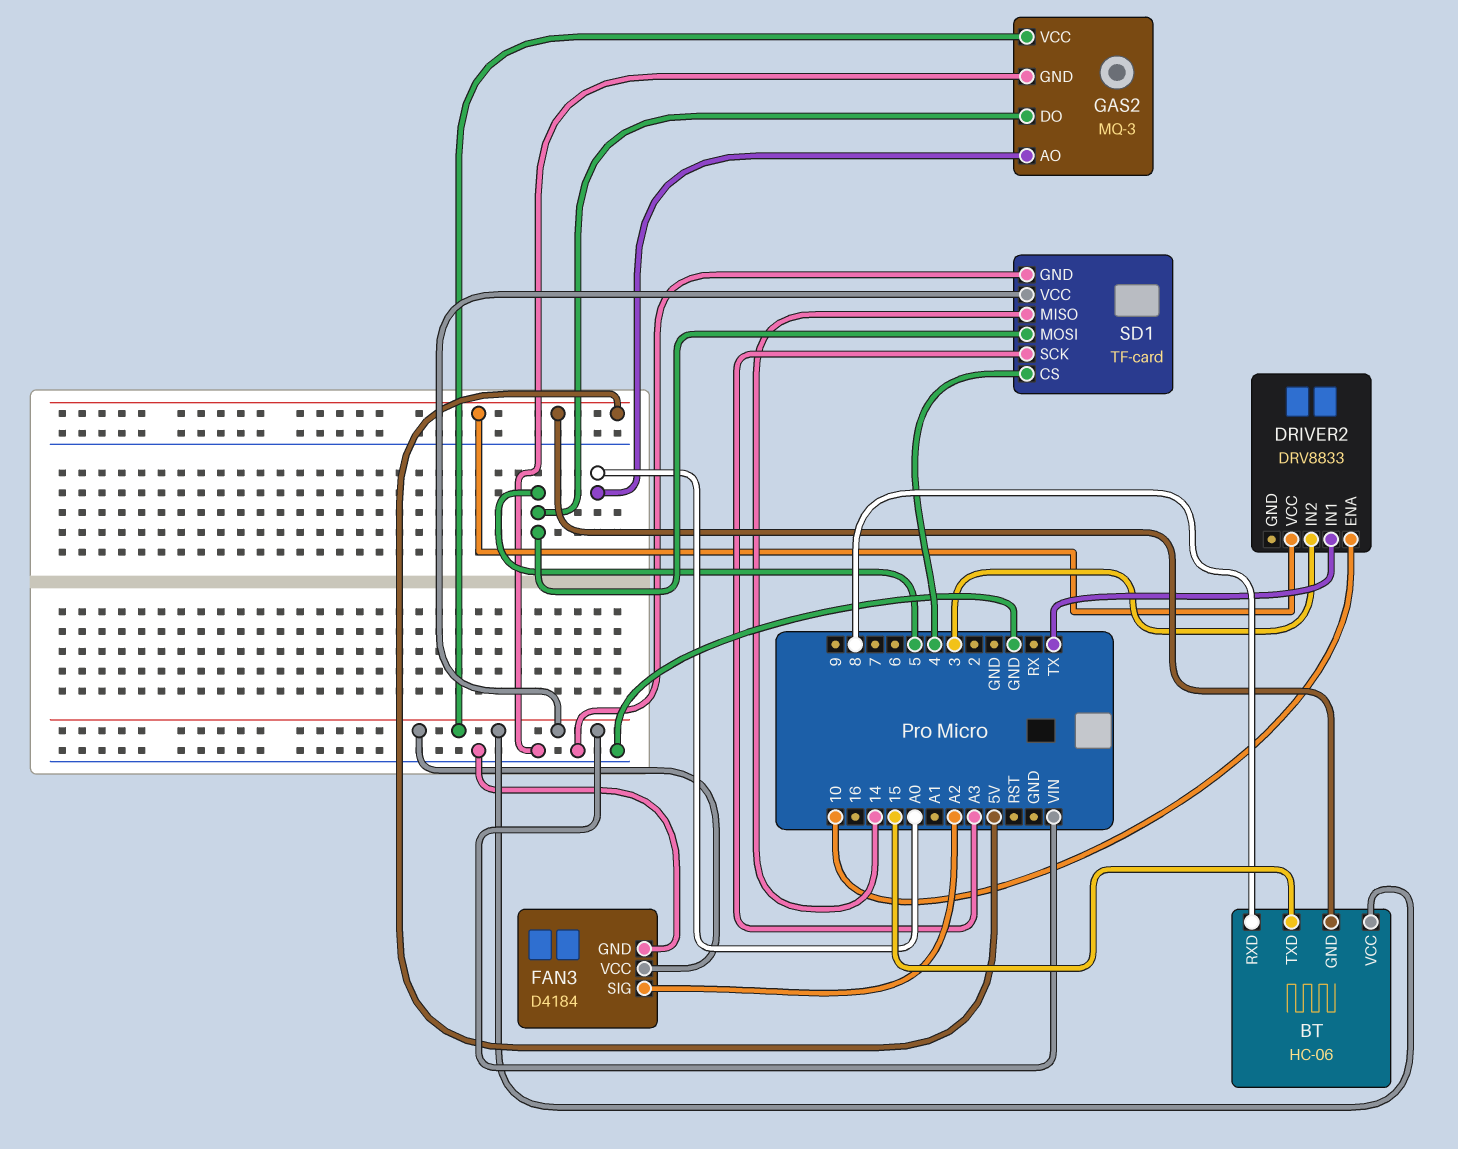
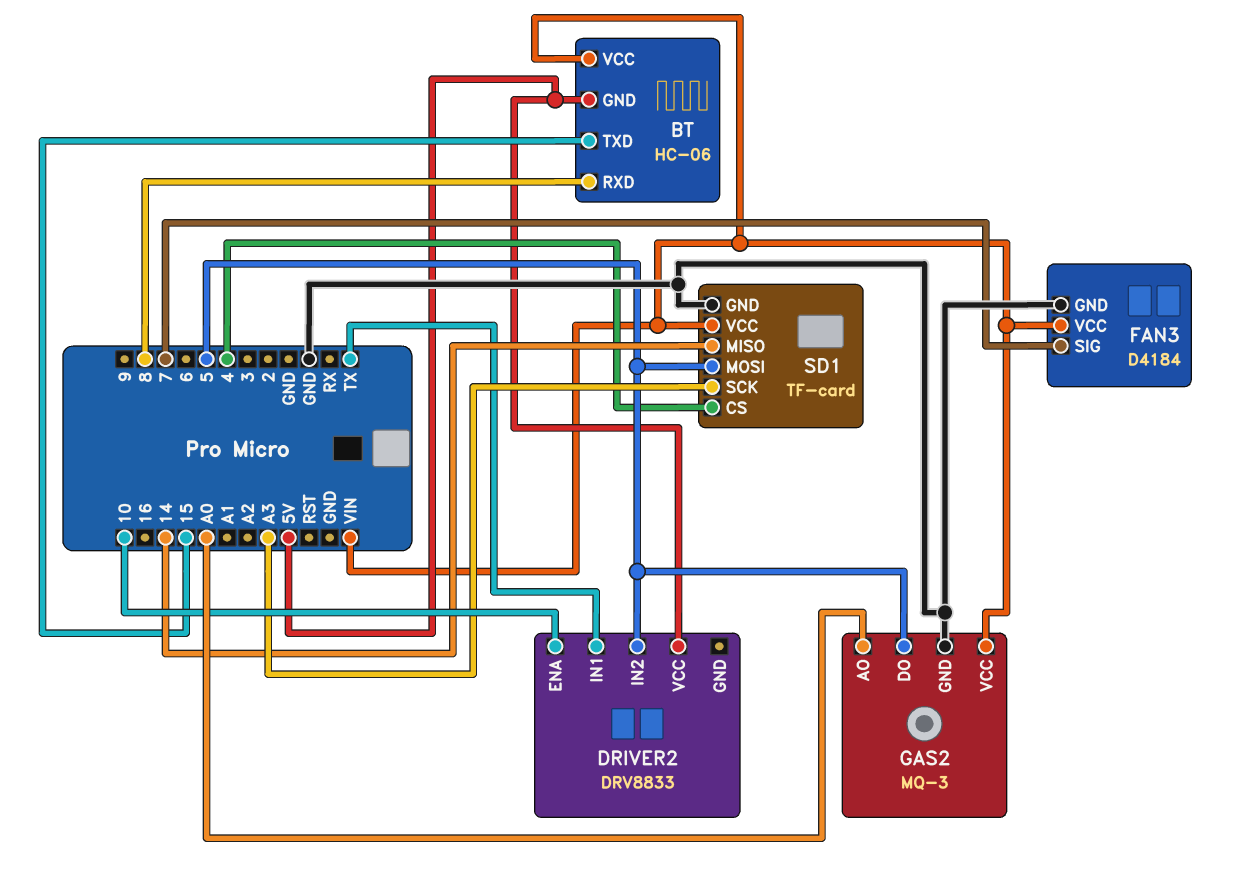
DRIVER2 pin IN2: 3 -> 5
FAN3 pin SIG: A2 -> 7

